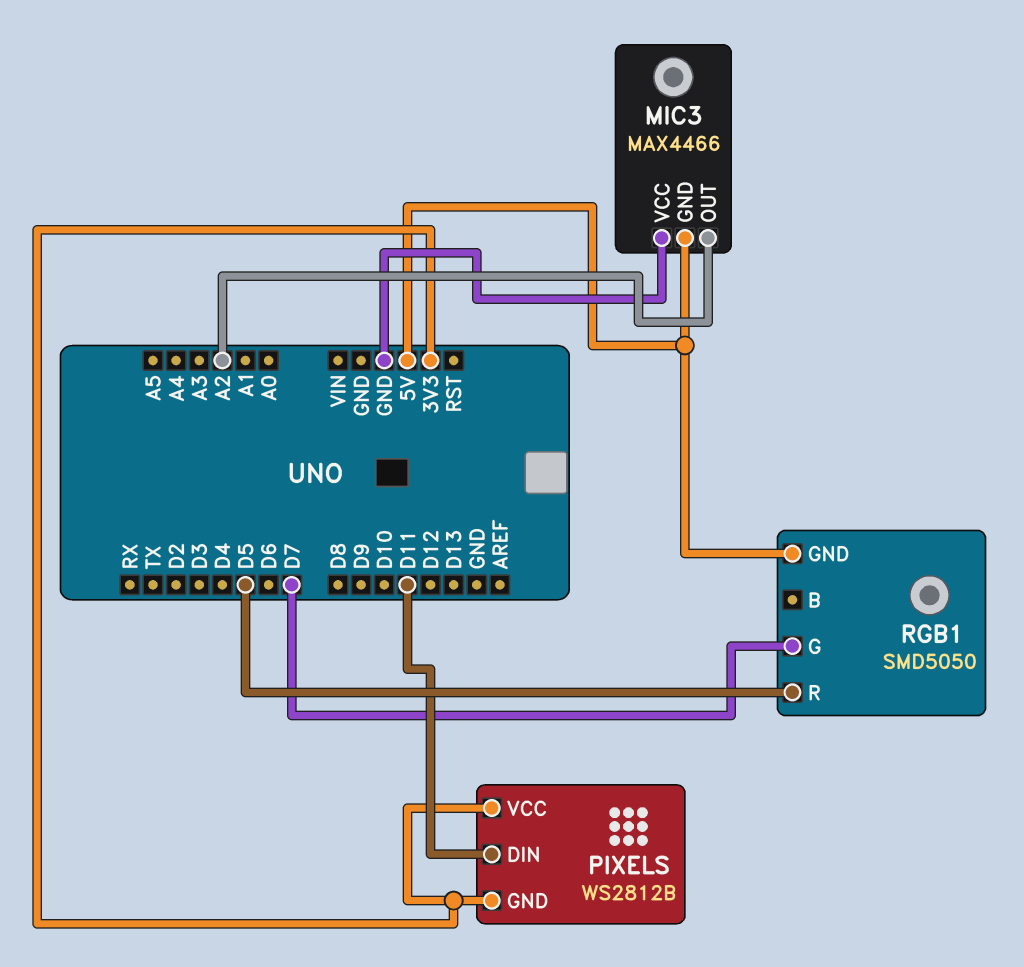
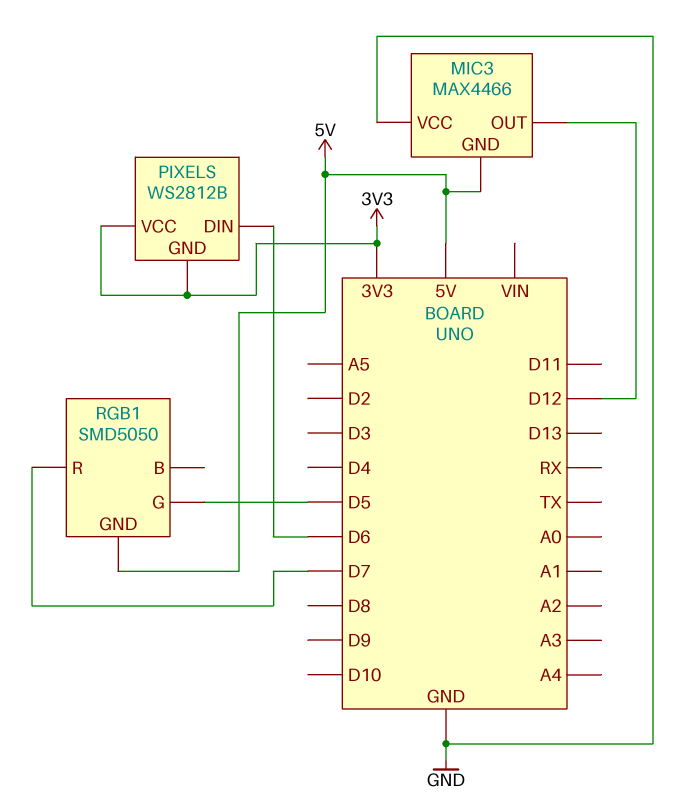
MIC3 pin OUT: A2 -> D12
PIXELS pin DIN: D11 -> D6
RGB1 pin G: D7 -> D5
RGB1 pin R: D5 -> D7

